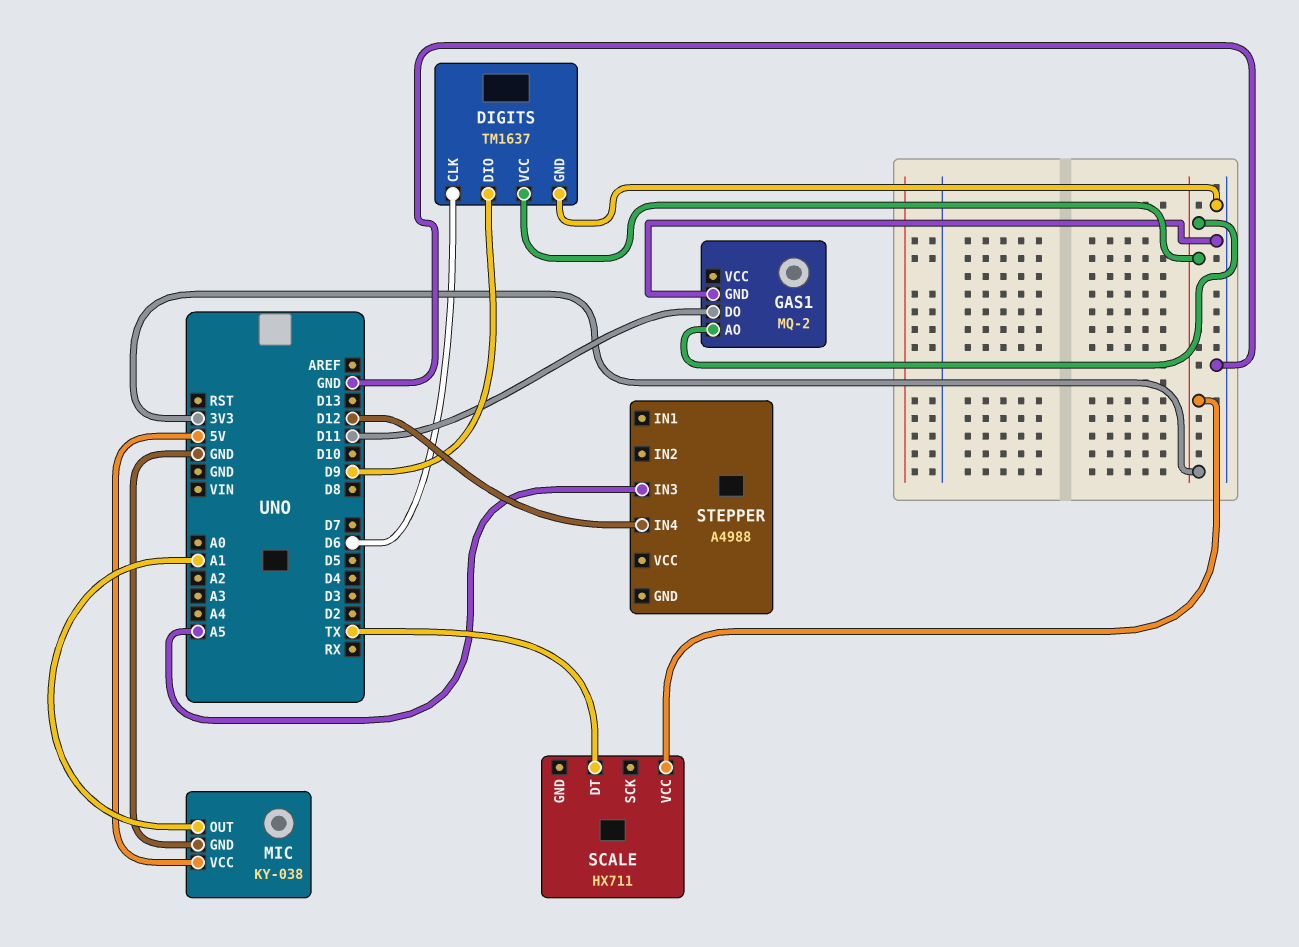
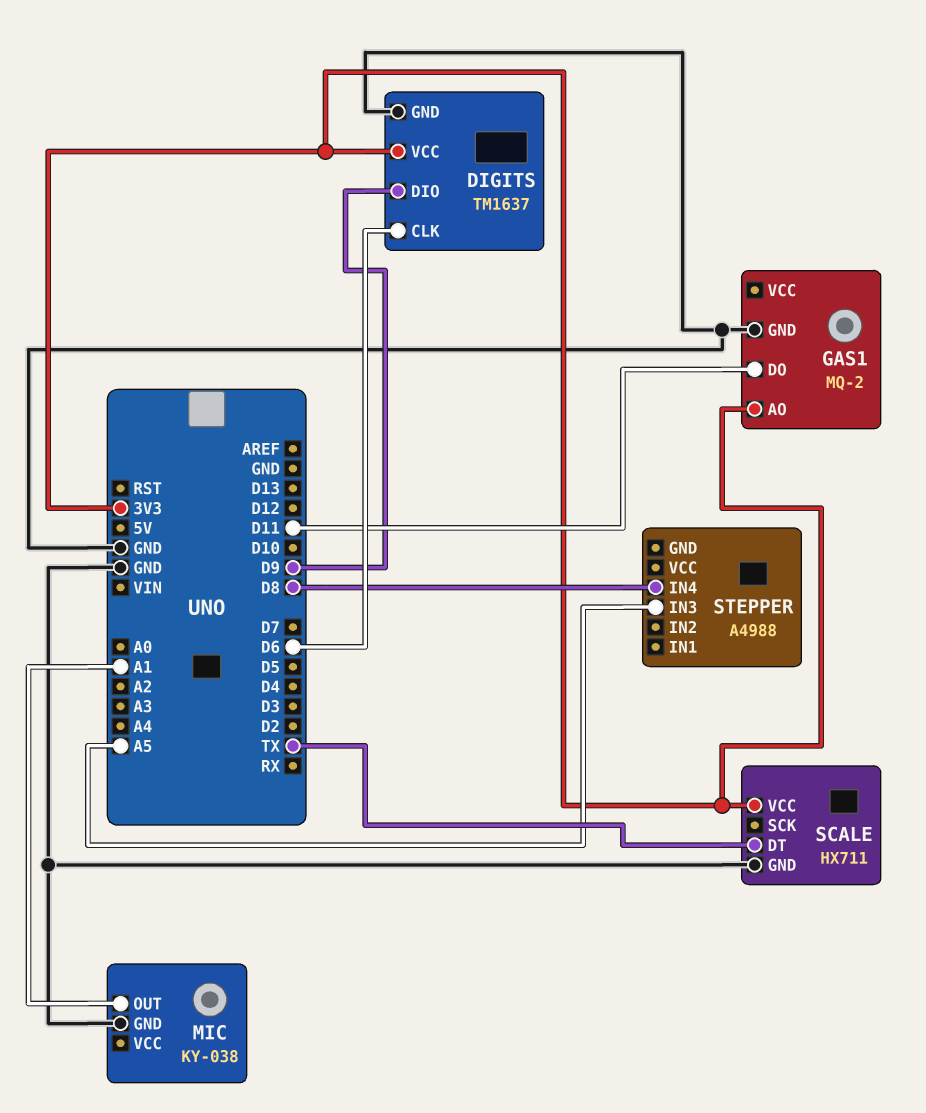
MIC pin VCC: 5V -> none
SCALE pin GND: none -> GND
STEPPER pin IN4: D12 -> D8

